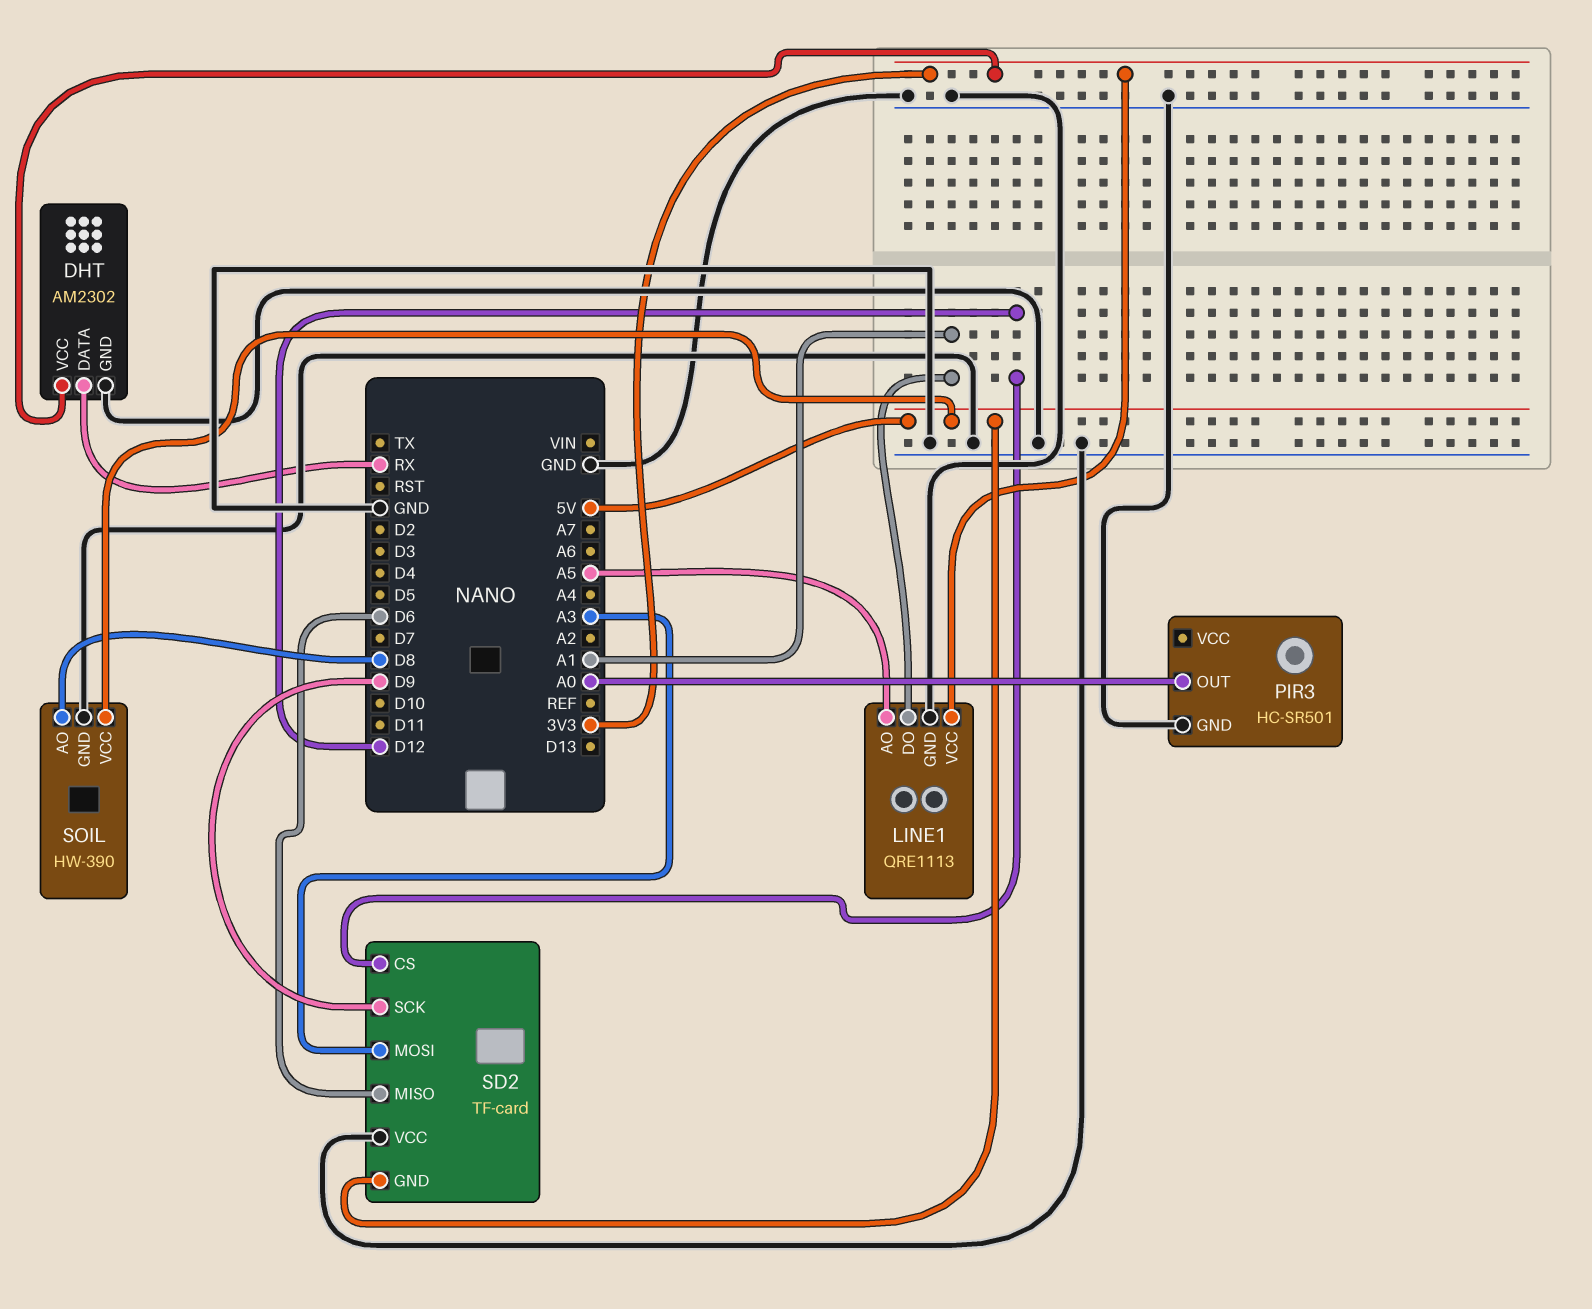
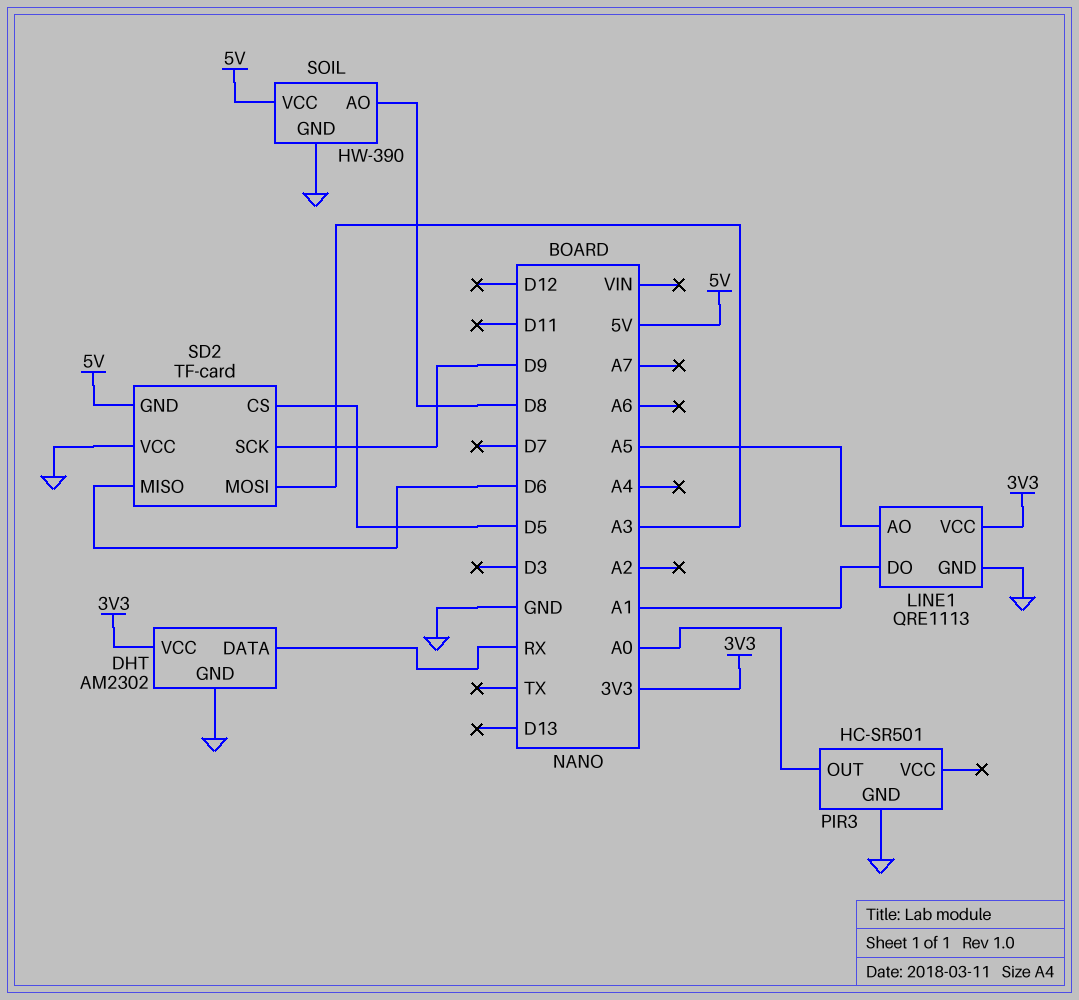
SD2 pin CS: D12 -> D5

